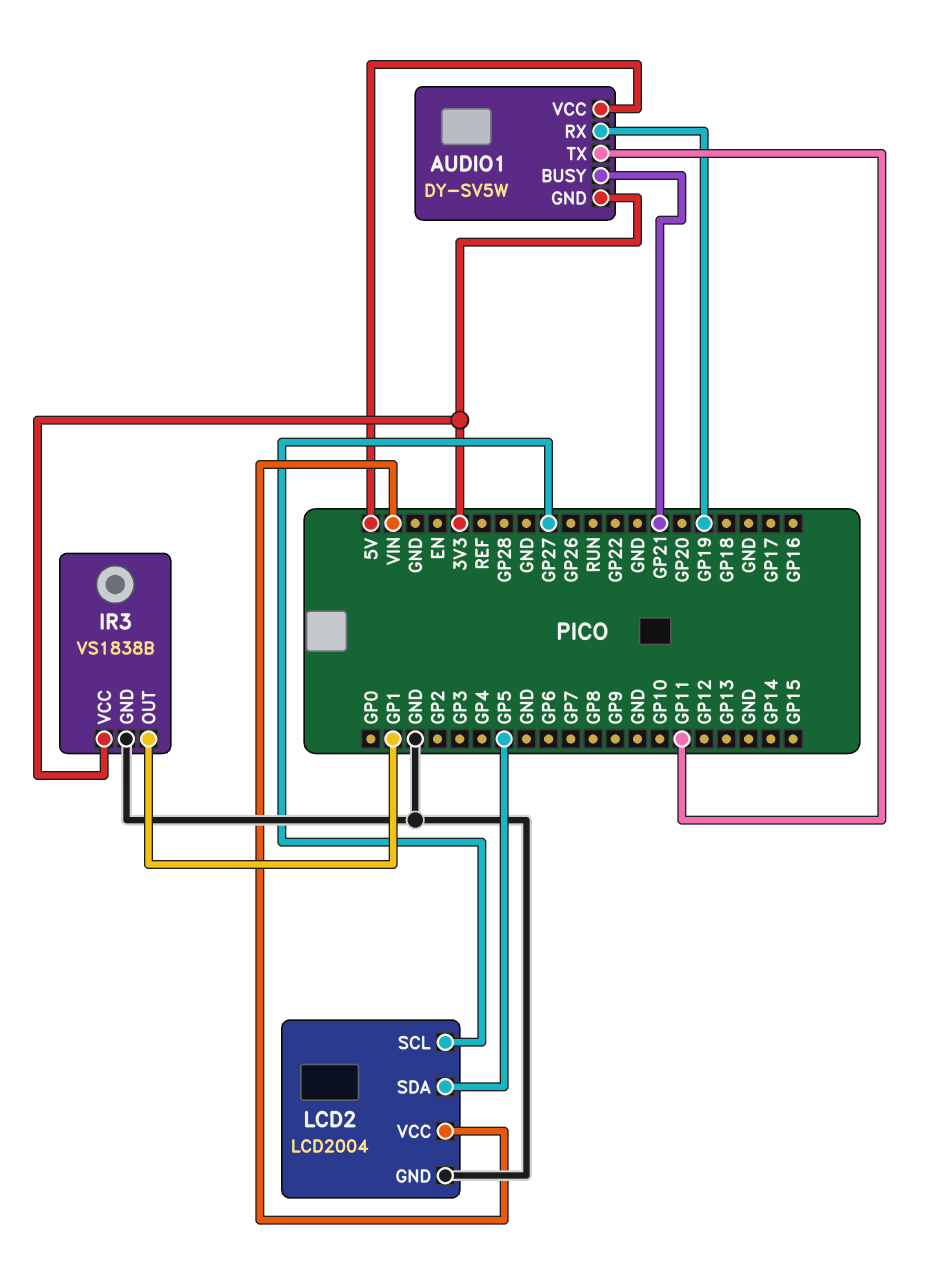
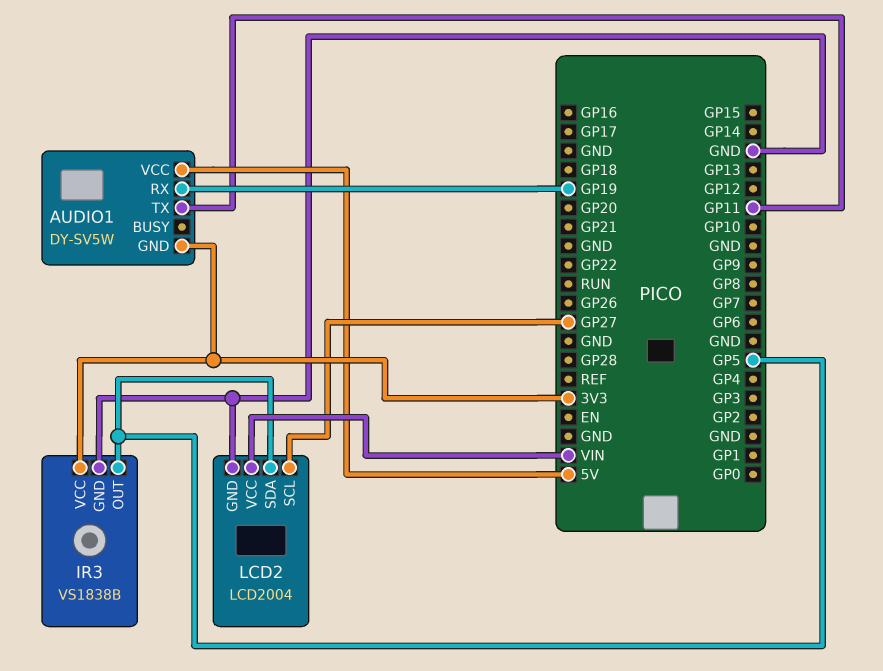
AUDIO1 pin BUSY: GP21 -> none
IR3 pin OUT: GP1 -> GP5

